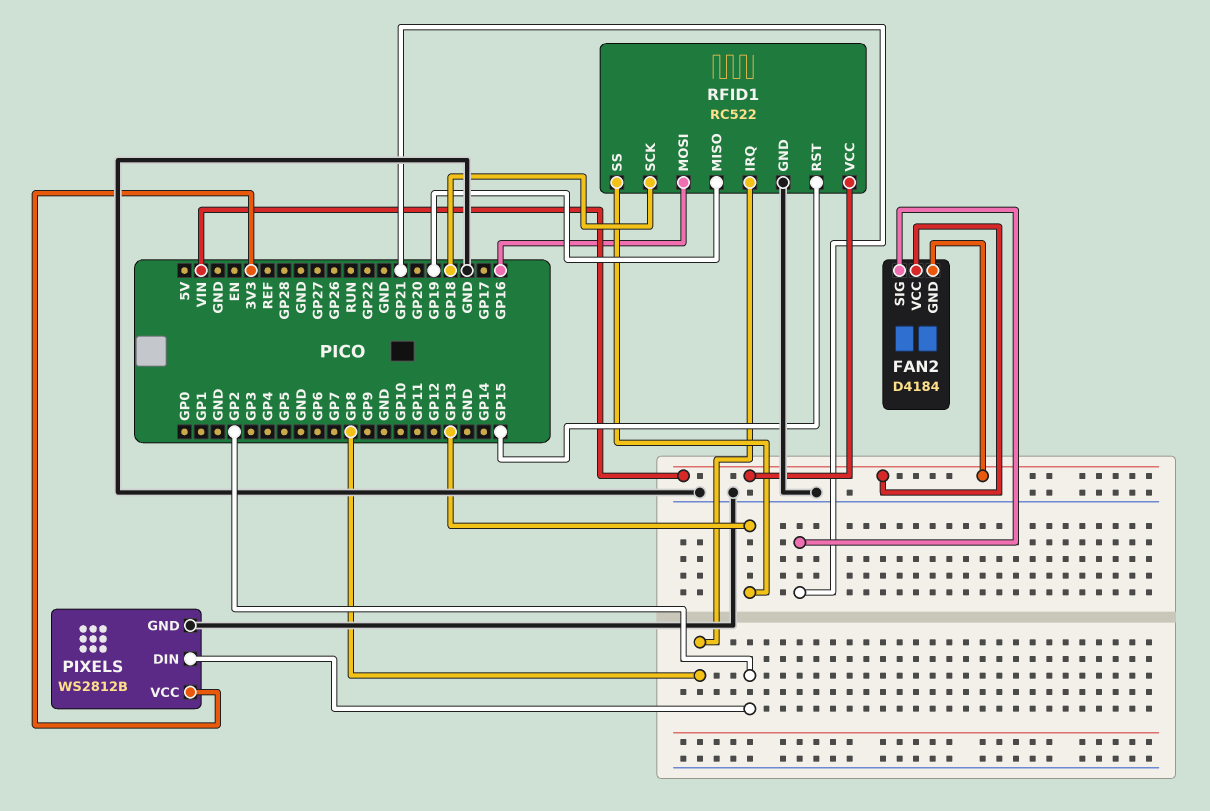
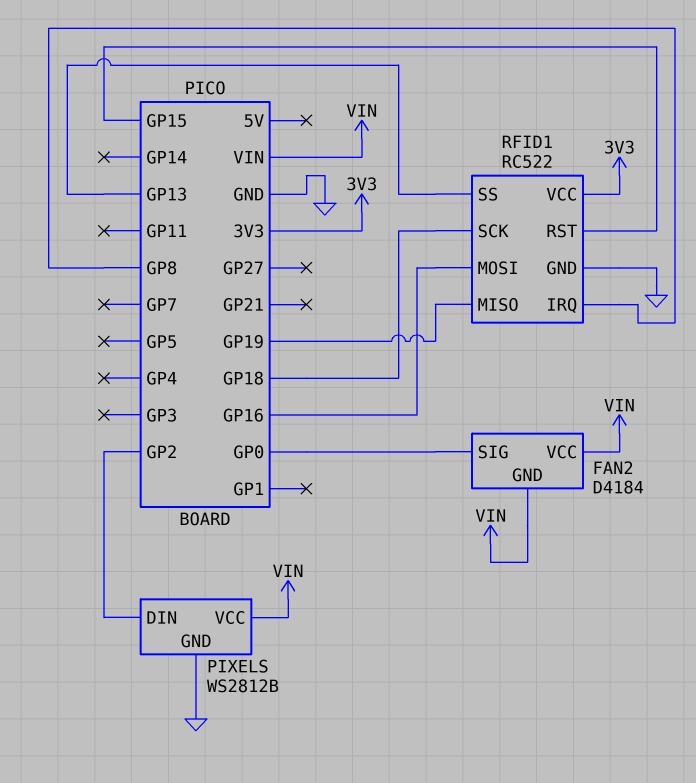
FAN2 pin SIG: GP21 -> GP0
PIXELS pin VCC: 3V3 -> VIN
RFID1 pin VCC: VIN -> 3V3

